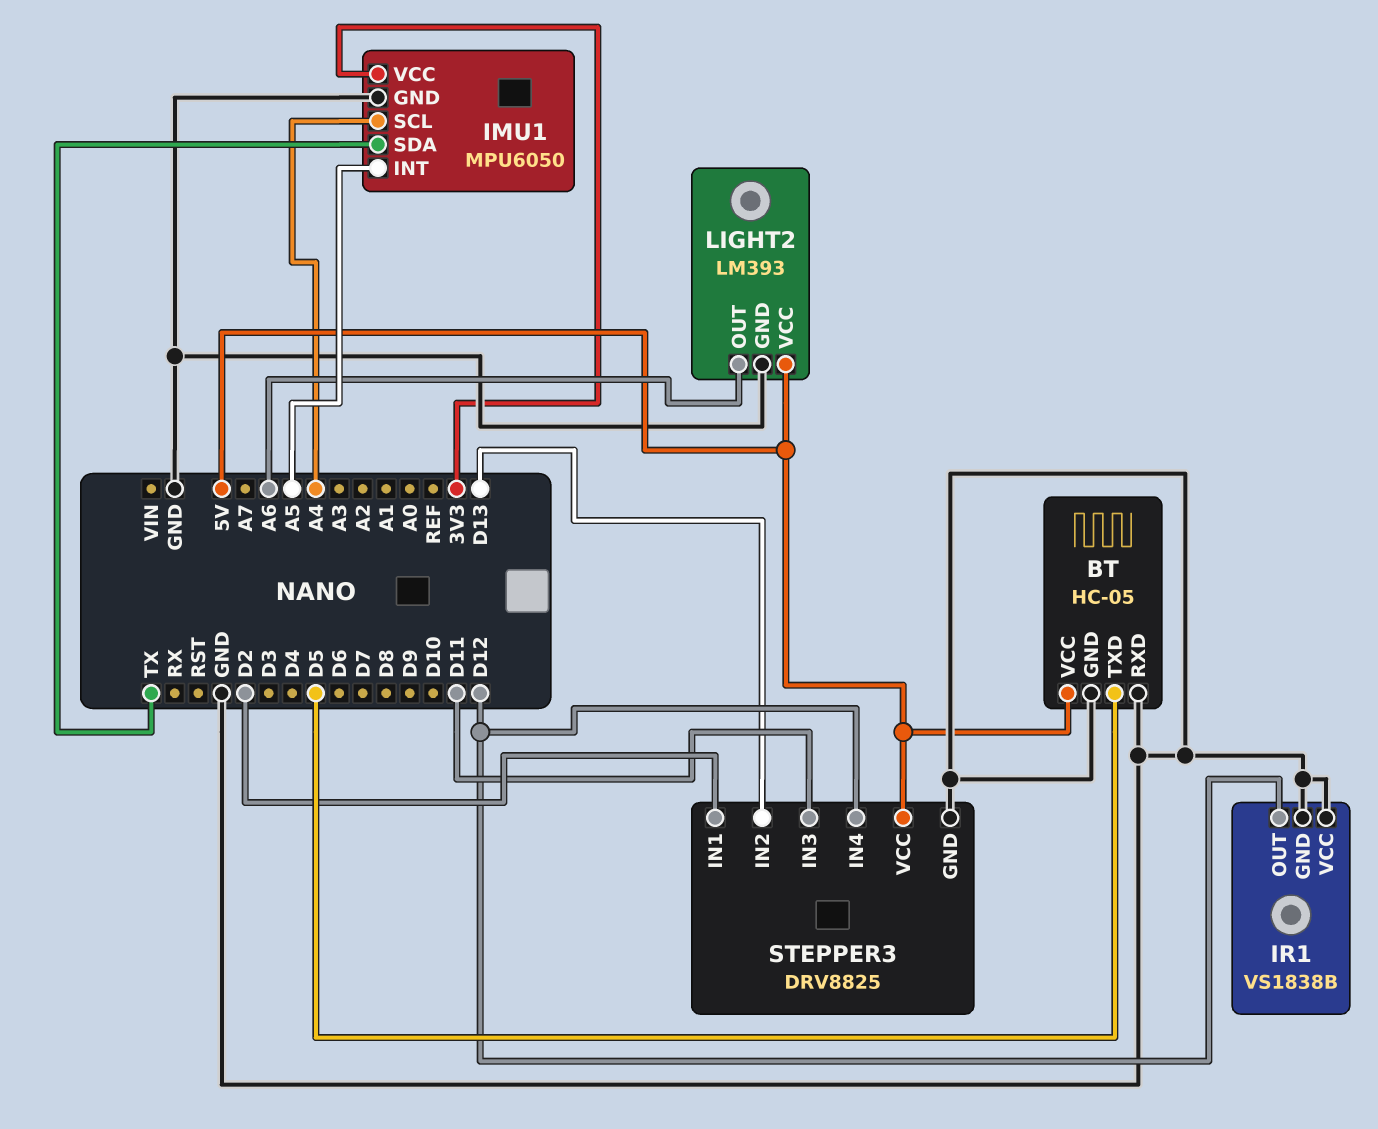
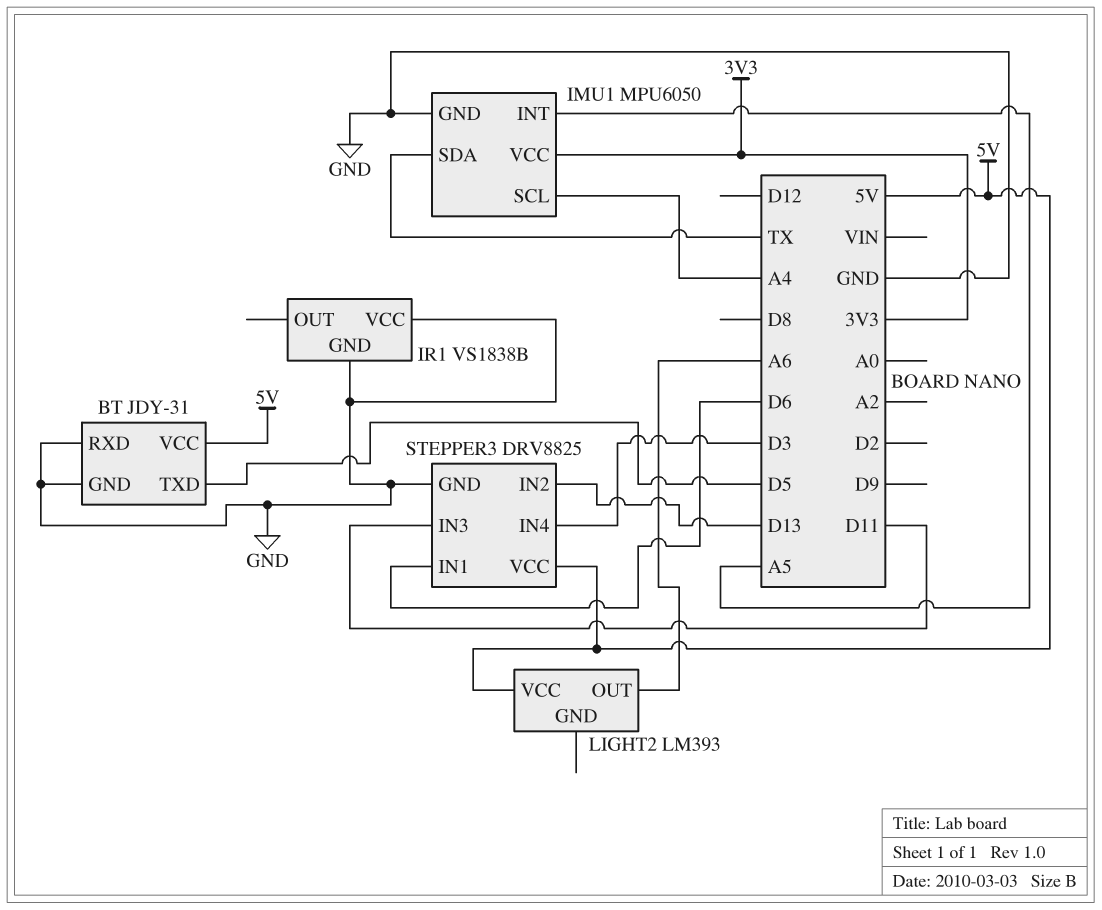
BT: HC-05 -> JDY-31
IR1 pin OUT: D12 -> none
LIGHT2 pin GND: GND -> none
STEPPER3 pin IN1: D2 -> D6
STEPPER3 pin IN4: D12 -> D3

